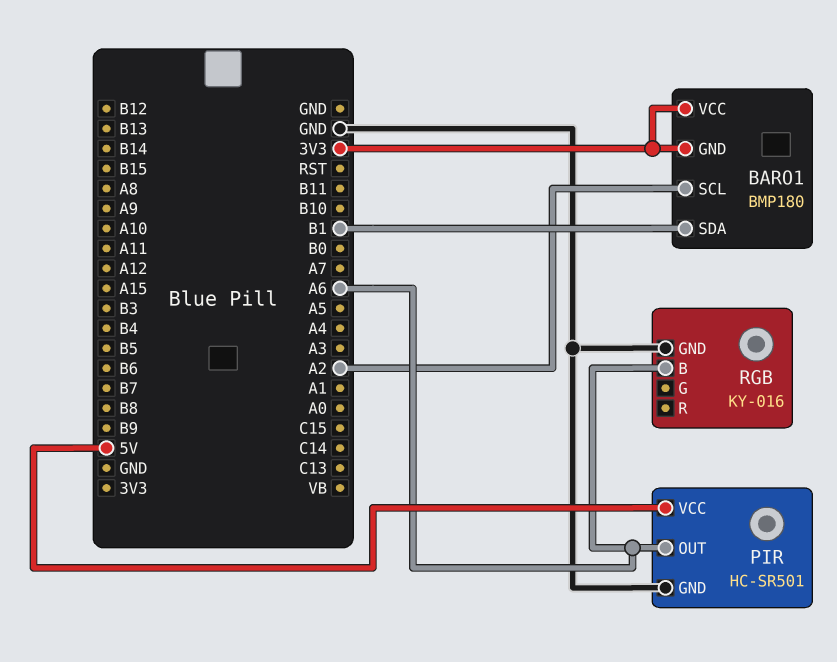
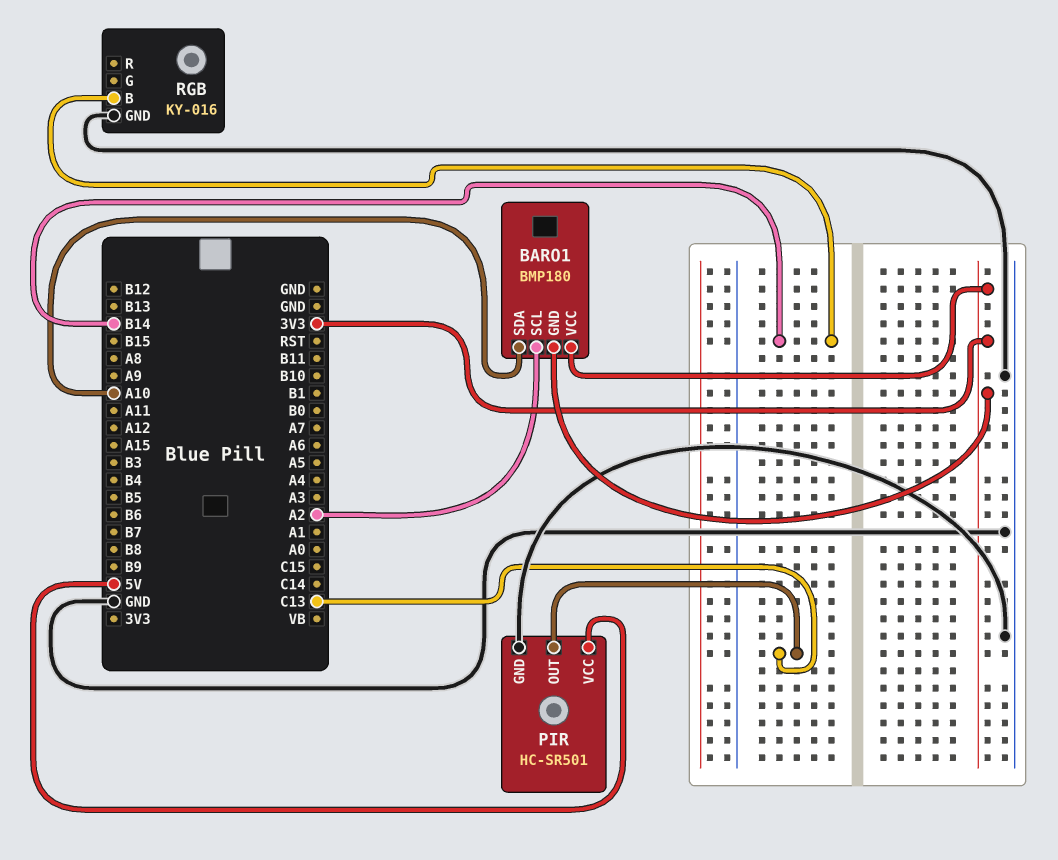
BARO1 pin SDA: B1 -> A10
PIR pin OUT: A6 -> C13
RGB pin B: A6 -> B14

